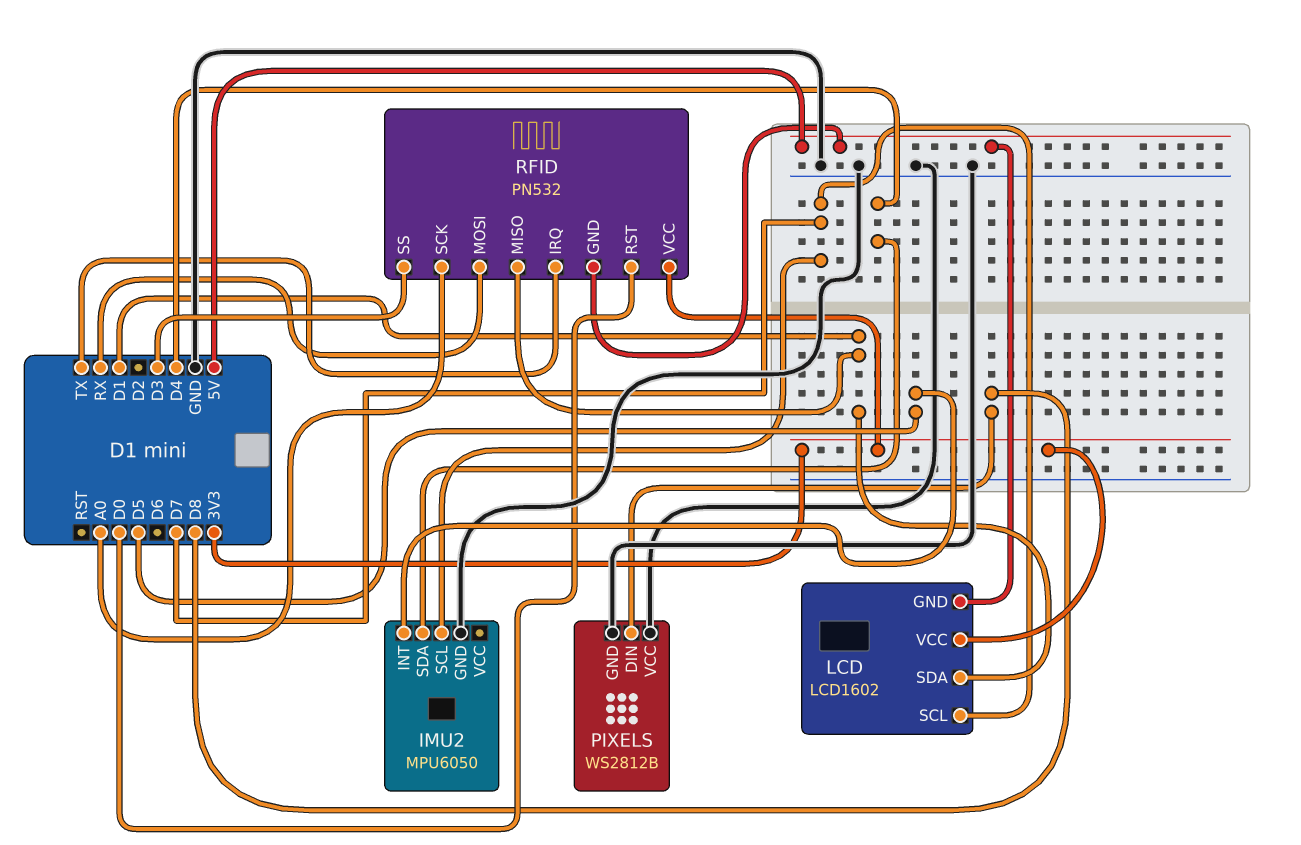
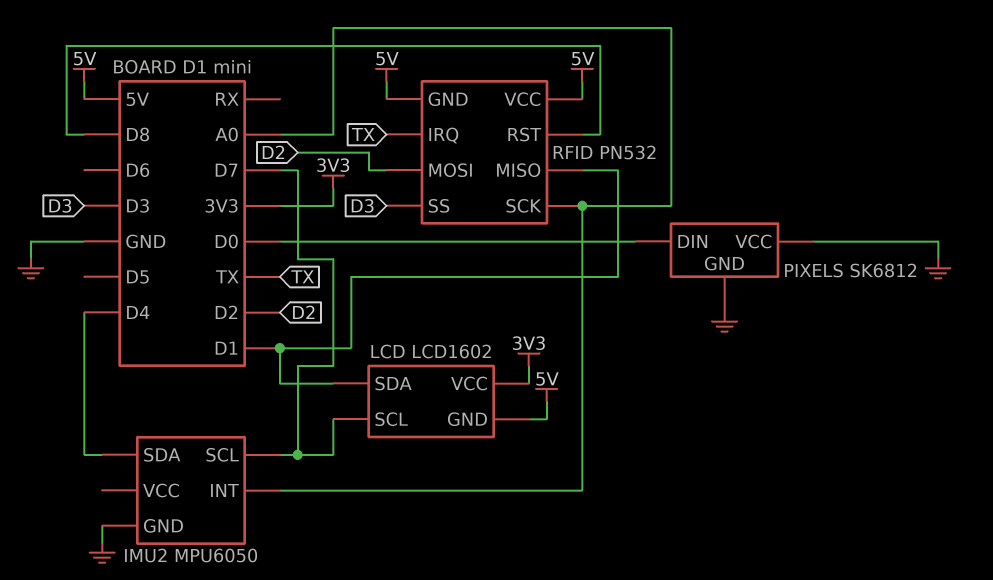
IMU2 pin INT: D5 -> A0
PIXELS: WS2812B -> SK6812
PIXELS pin DIN: D8 -> D0
RFID pin MOSI: RX -> D2
RFID pin RST: D0 -> D8
RFID pin VCC: 3V3 -> 5V

